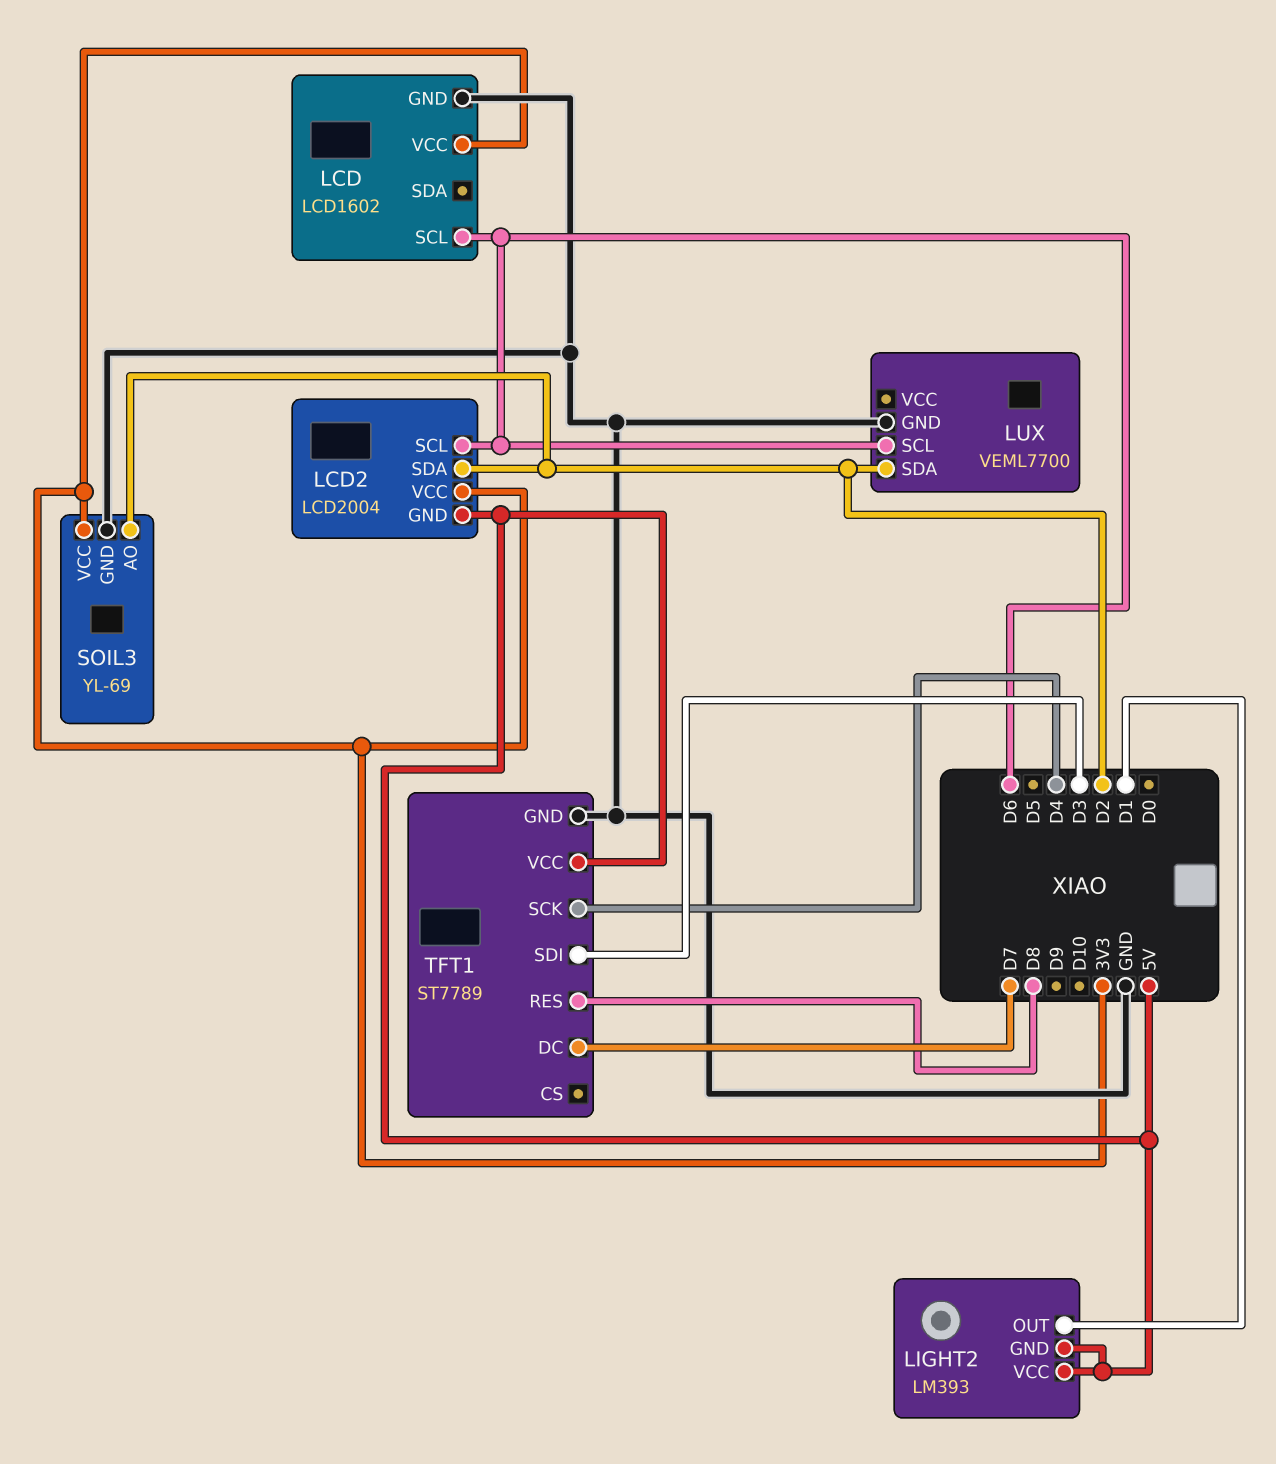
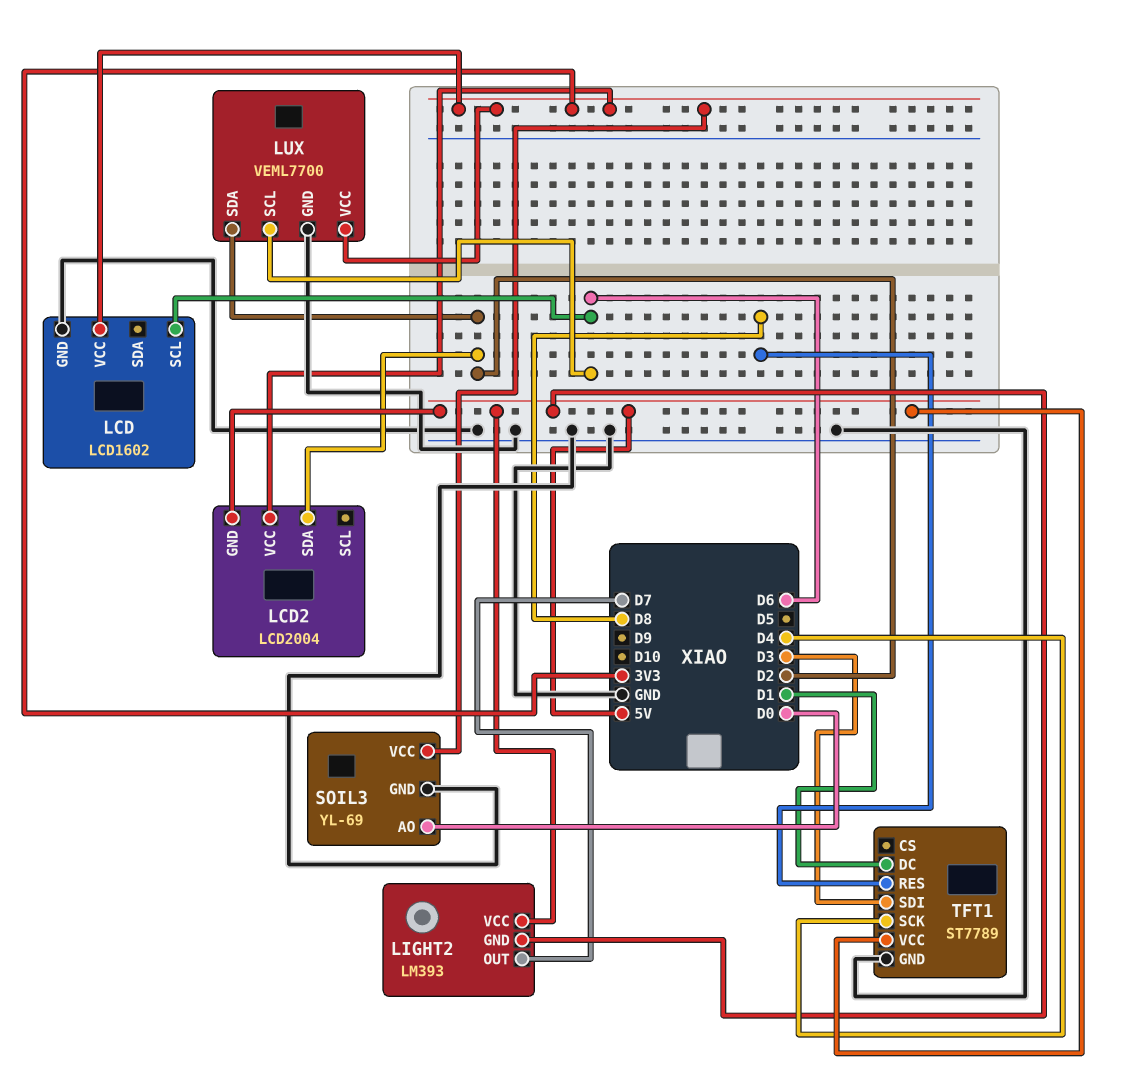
LCD2 pin SCL: D6 -> none
LIGHT2 pin OUT: D1 -> D7
LUX pin VCC: none -> 3V3
SOIL3 pin AO: D2 -> D0
TFT1 pin DC: D7 -> D1

